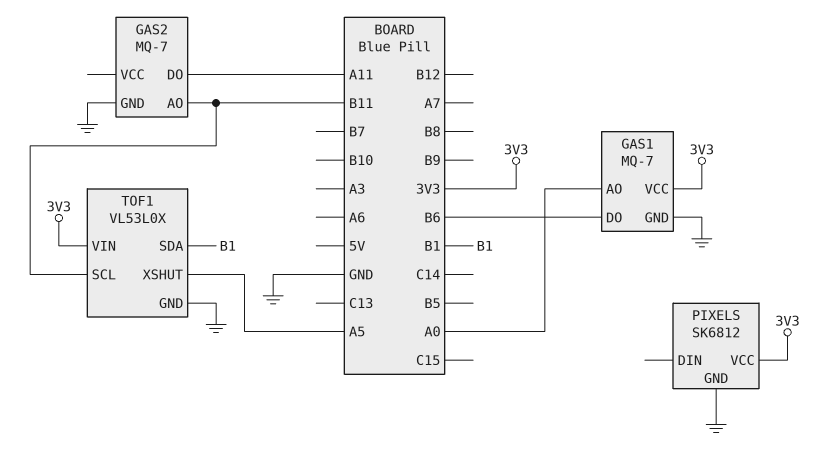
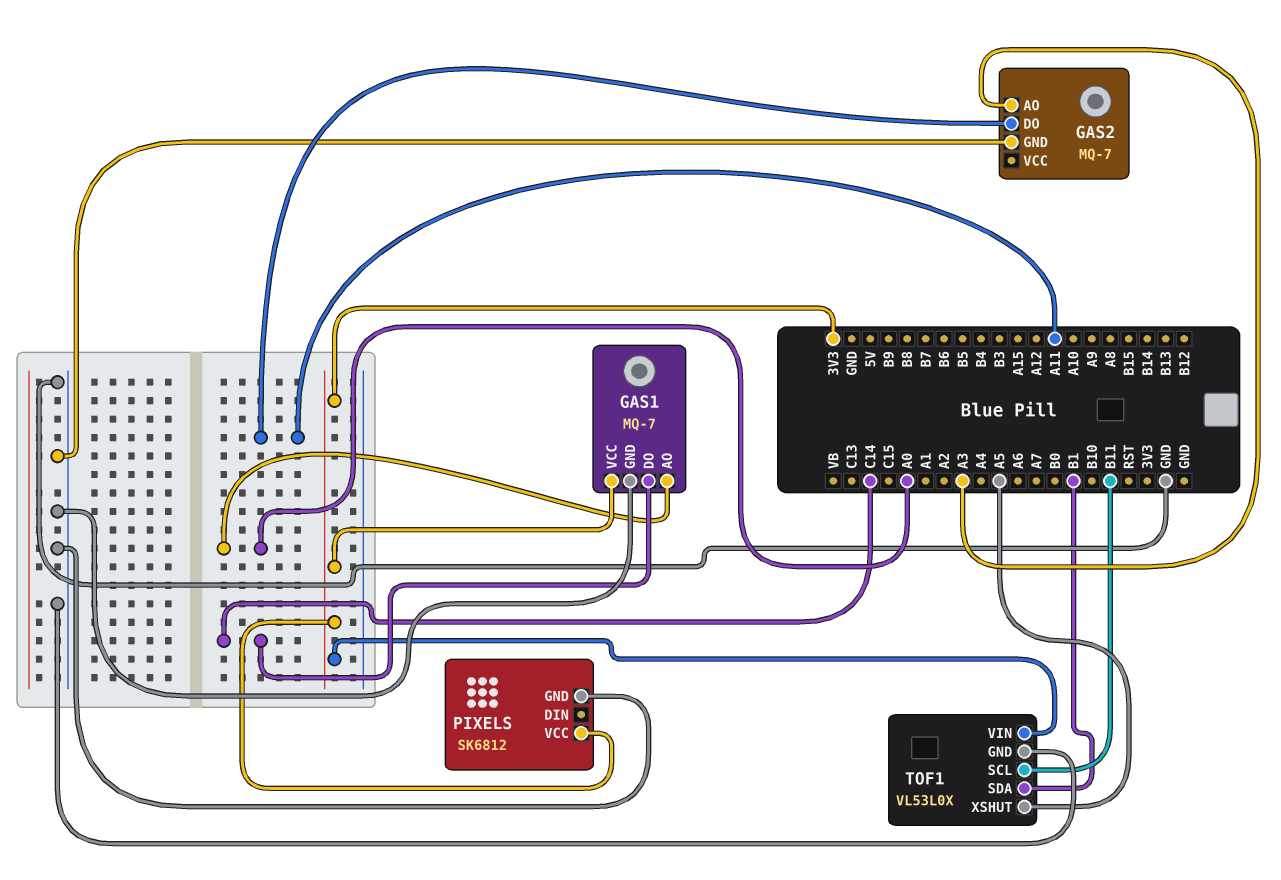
GAS1 pin DO: B6 -> C14
GAS2 pin AO: B11 -> A3

